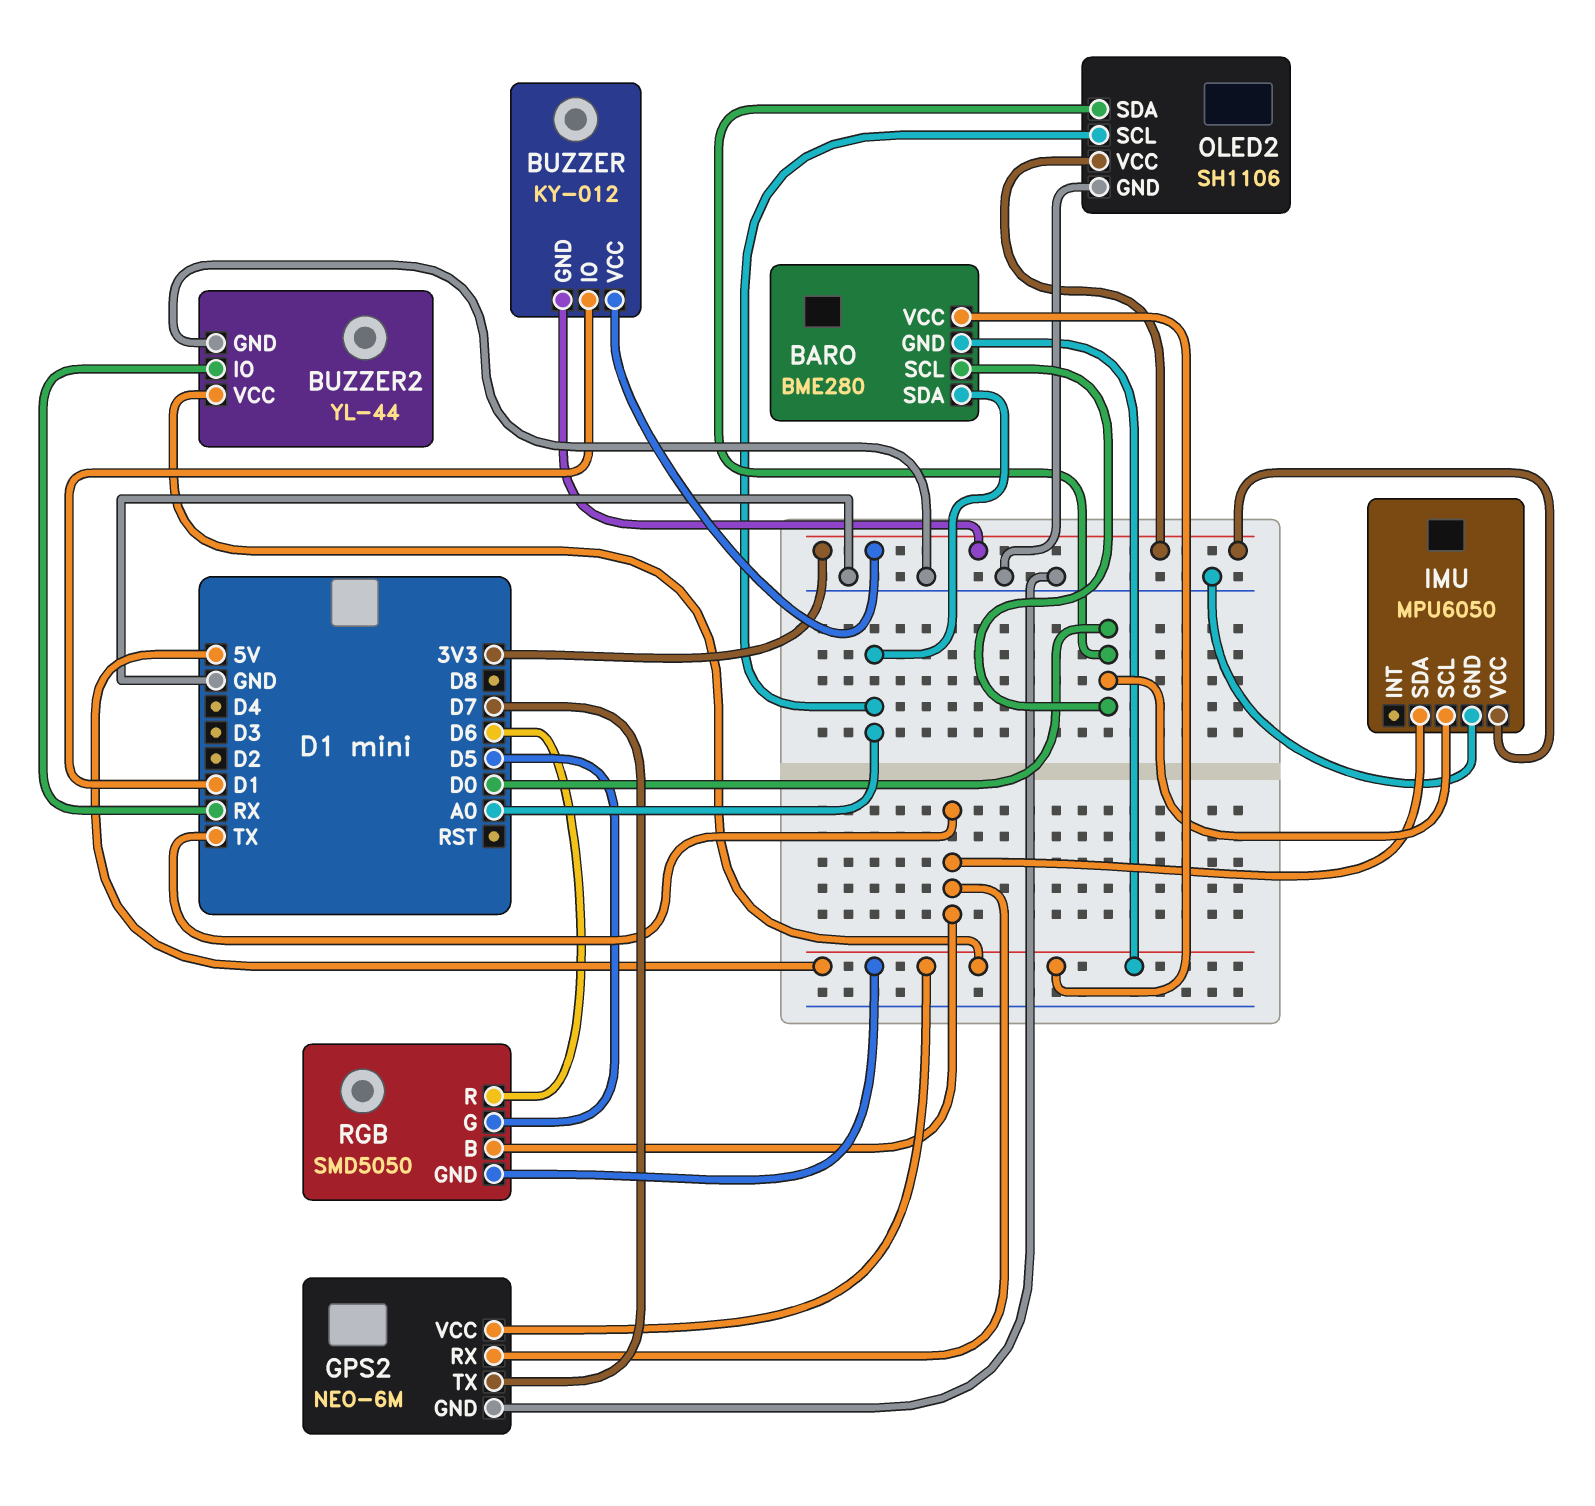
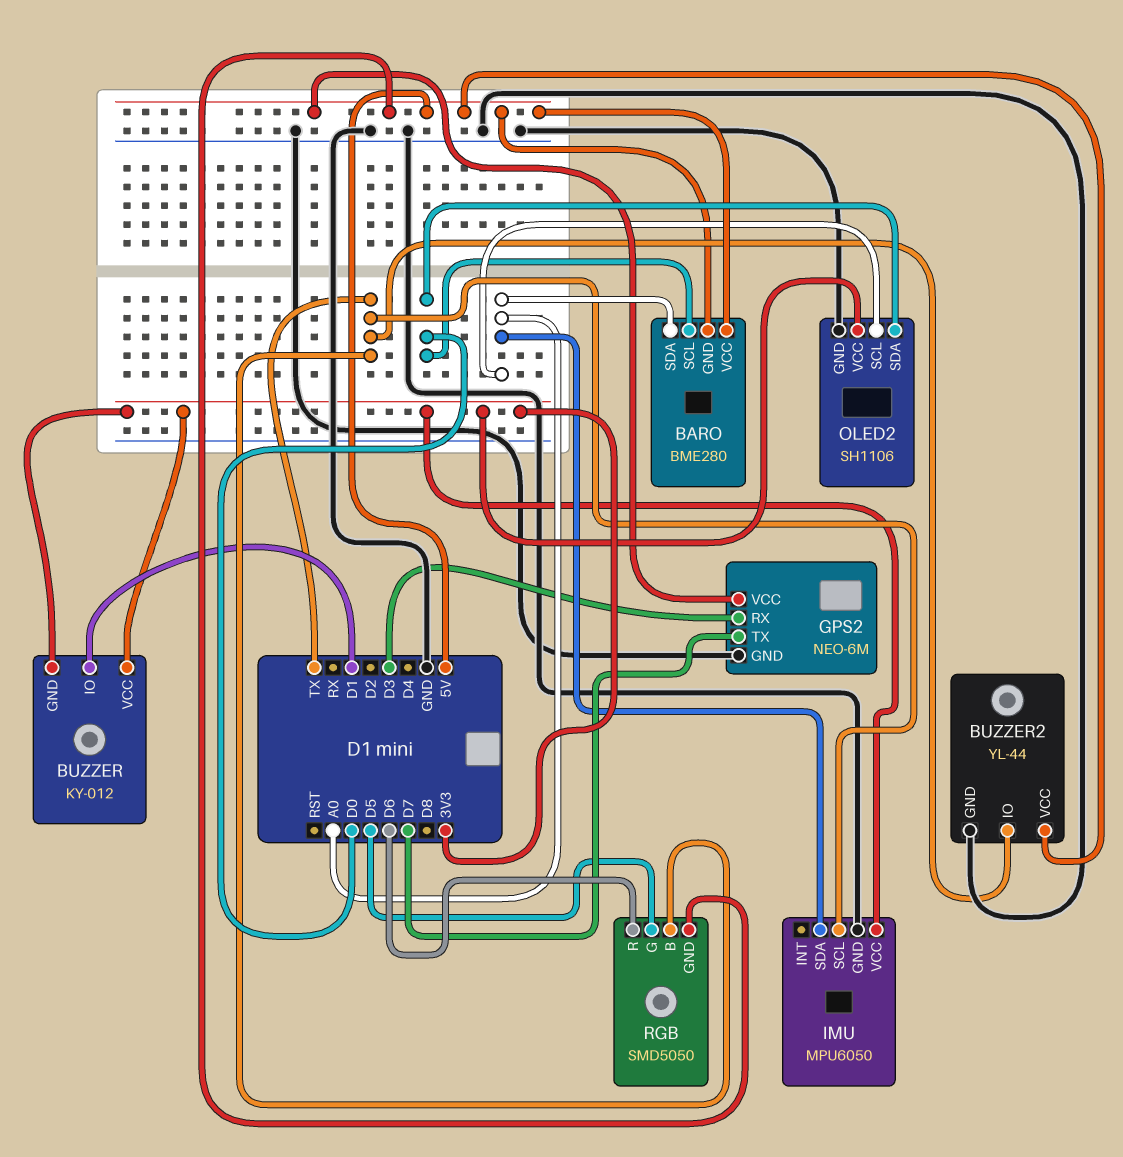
BUZZER2 pin IO: RX -> TX
GPS2 pin RX: TX -> D3
IMU pin SCL: D0 -> TX
IMU pin SDA: TX -> A0

